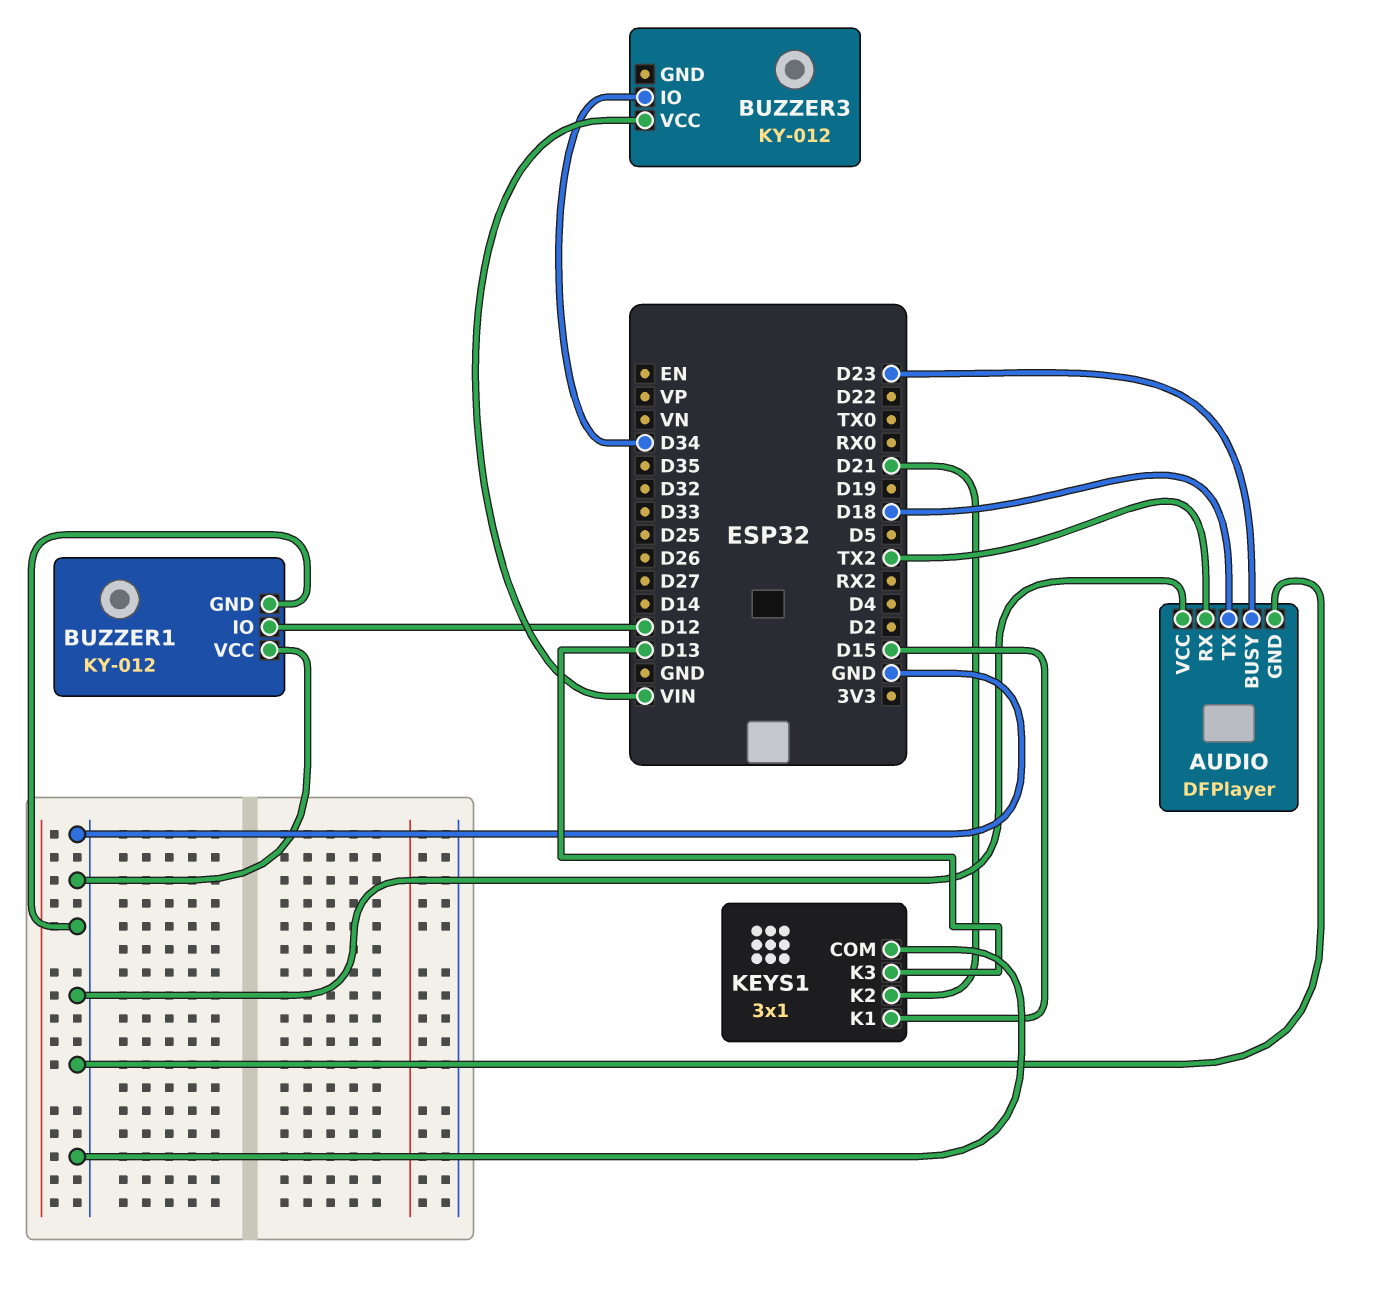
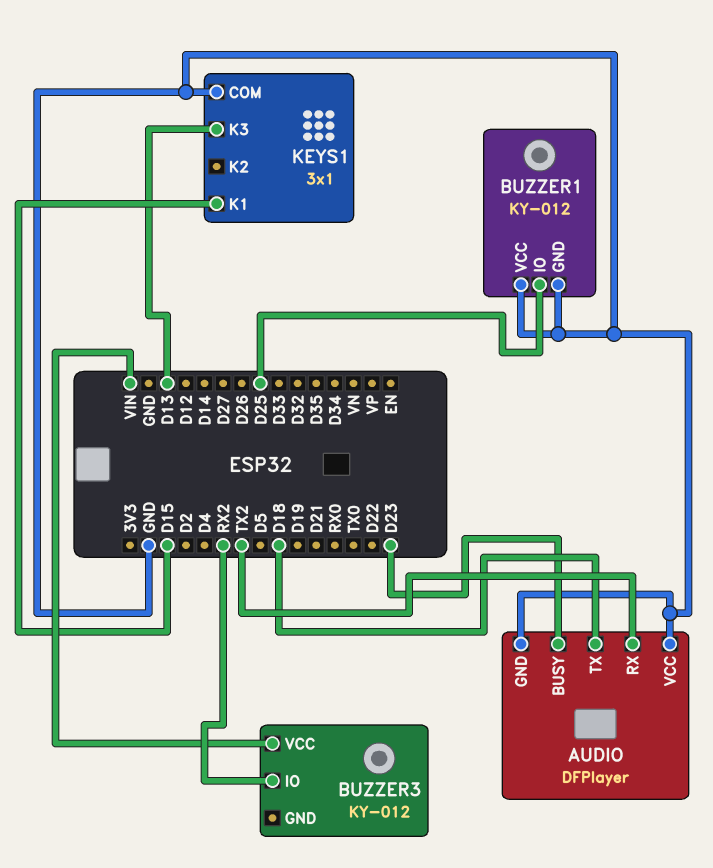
BUZZER1 pin IO: D12 -> D25
BUZZER3 pin IO: D34 -> RX2
KEYS1 pin K2: D21 -> none

